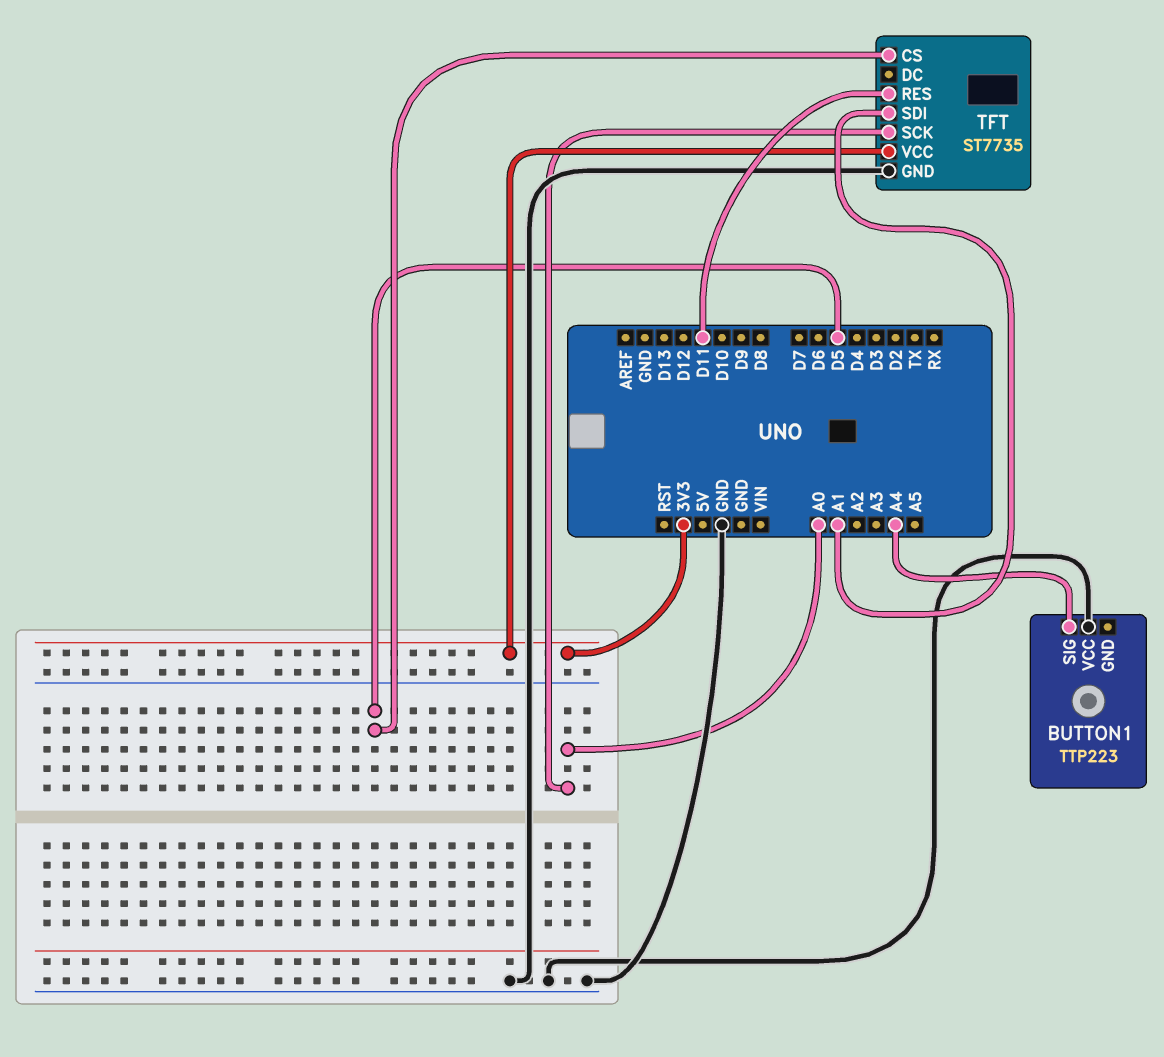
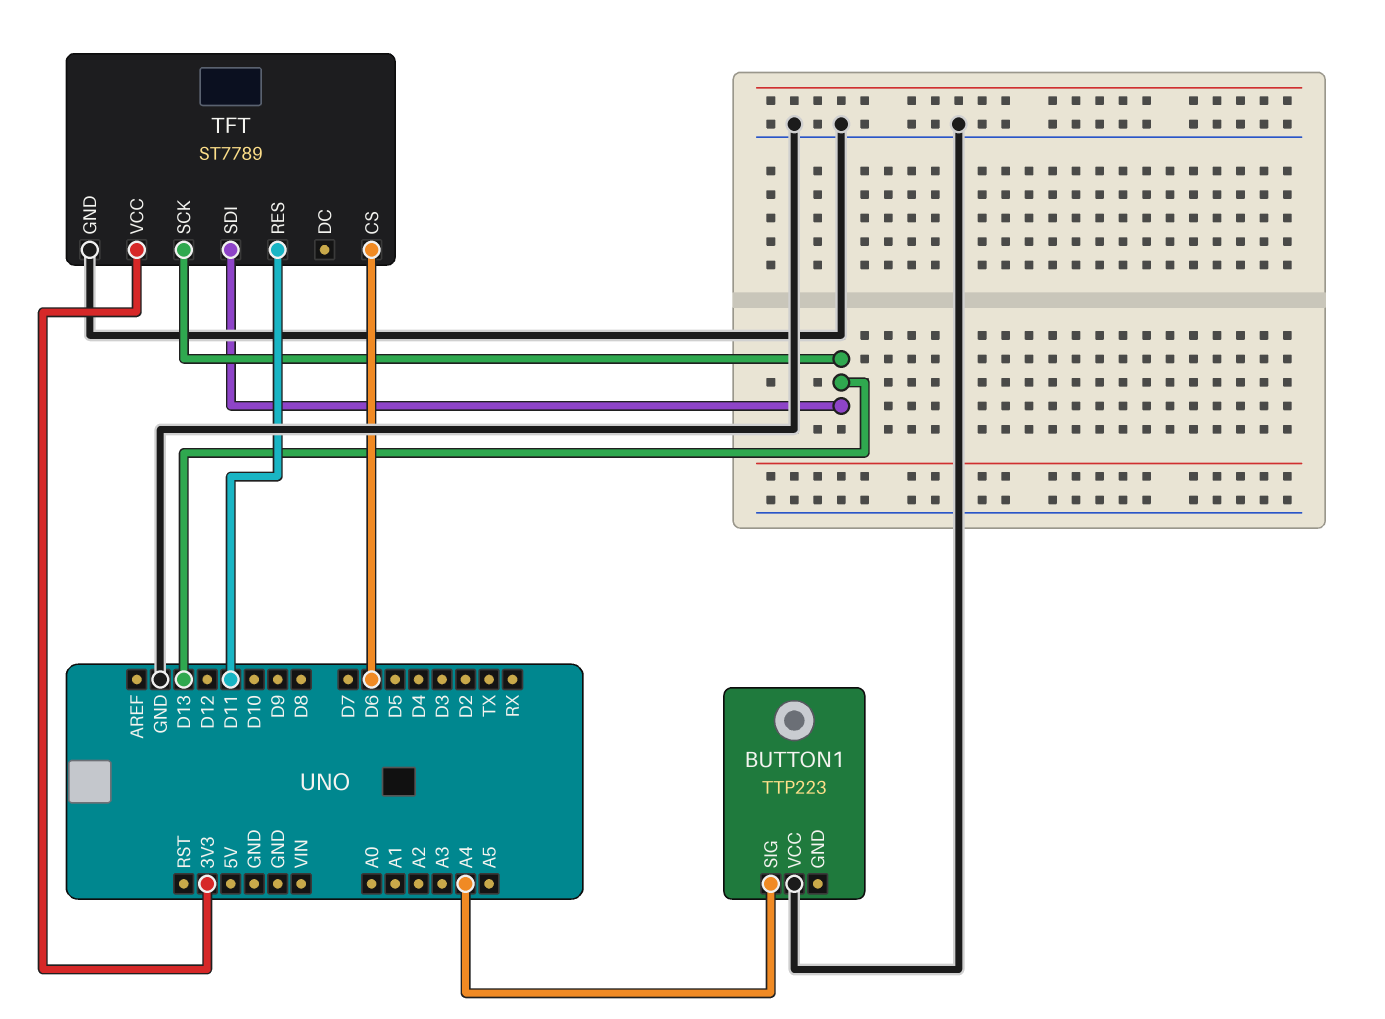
TFT: ST7735 -> ST7789
TFT pin CS: D5 -> D6
TFT pin SCK: A0 -> D13
TFT pin SDI: A1 -> D13

